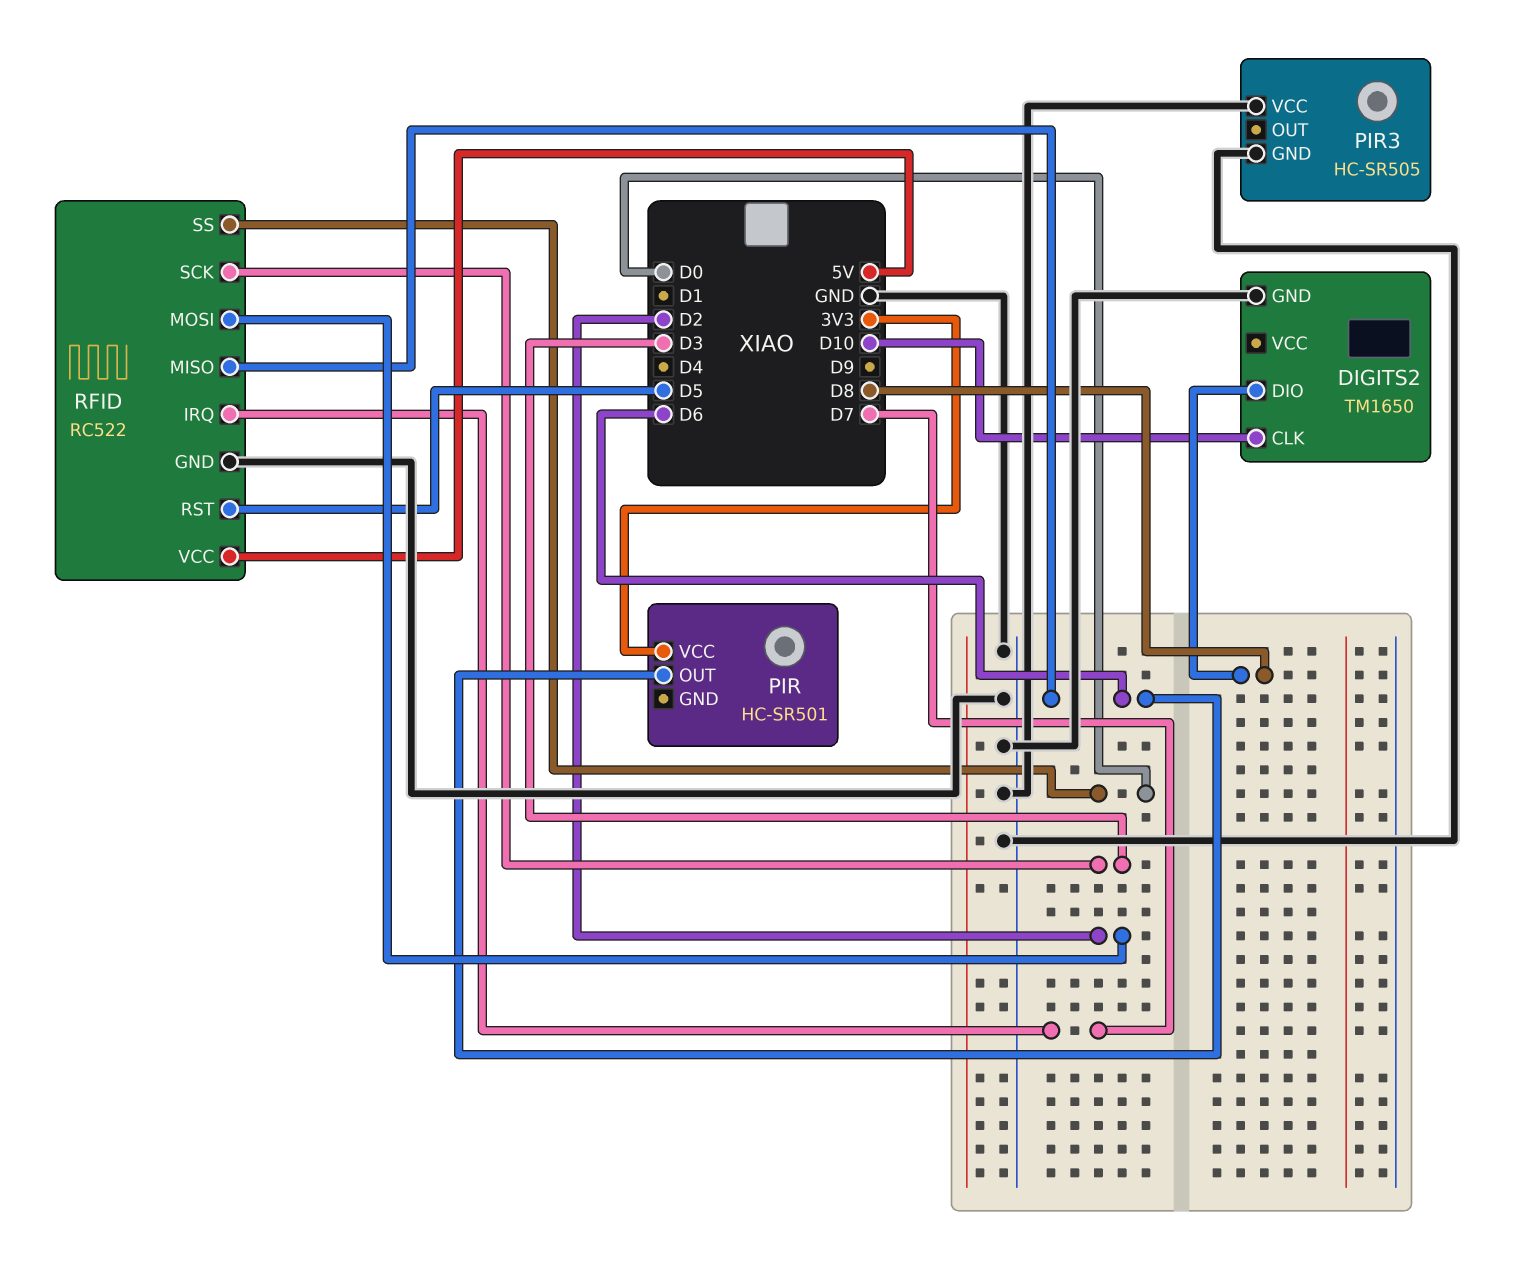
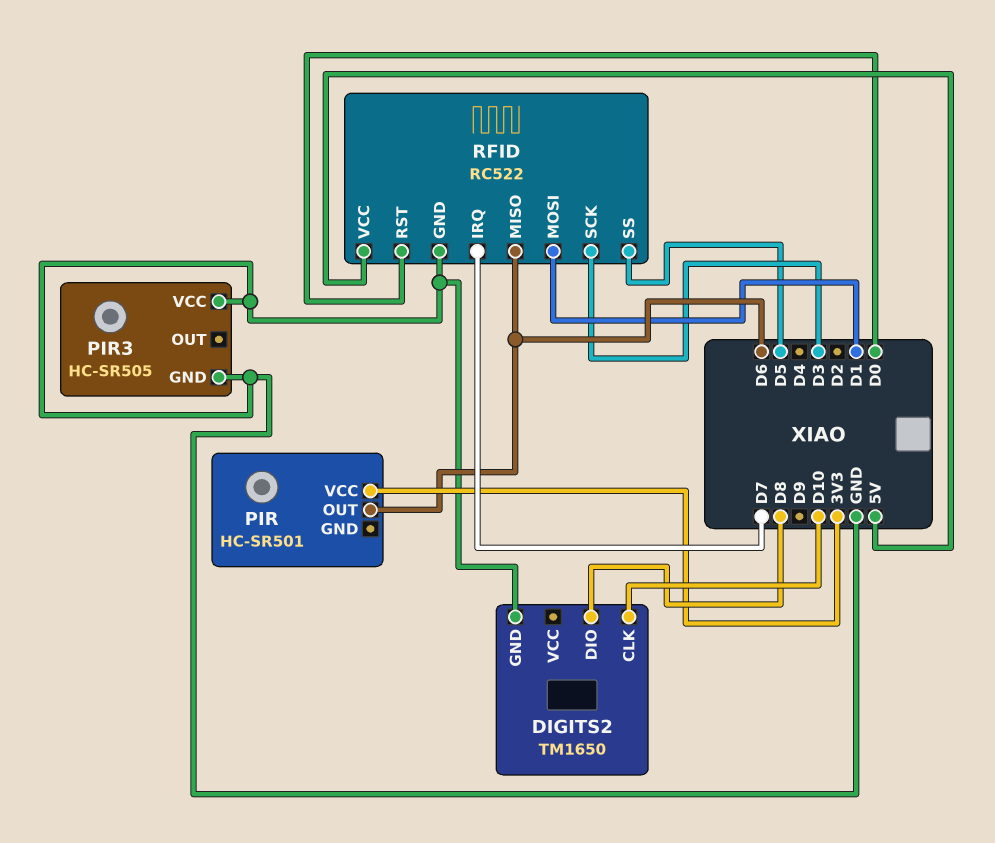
RFID pin MOSI: D2 -> D1
RFID pin RST: D5 -> D0
RFID pin SS: D0 -> D5

